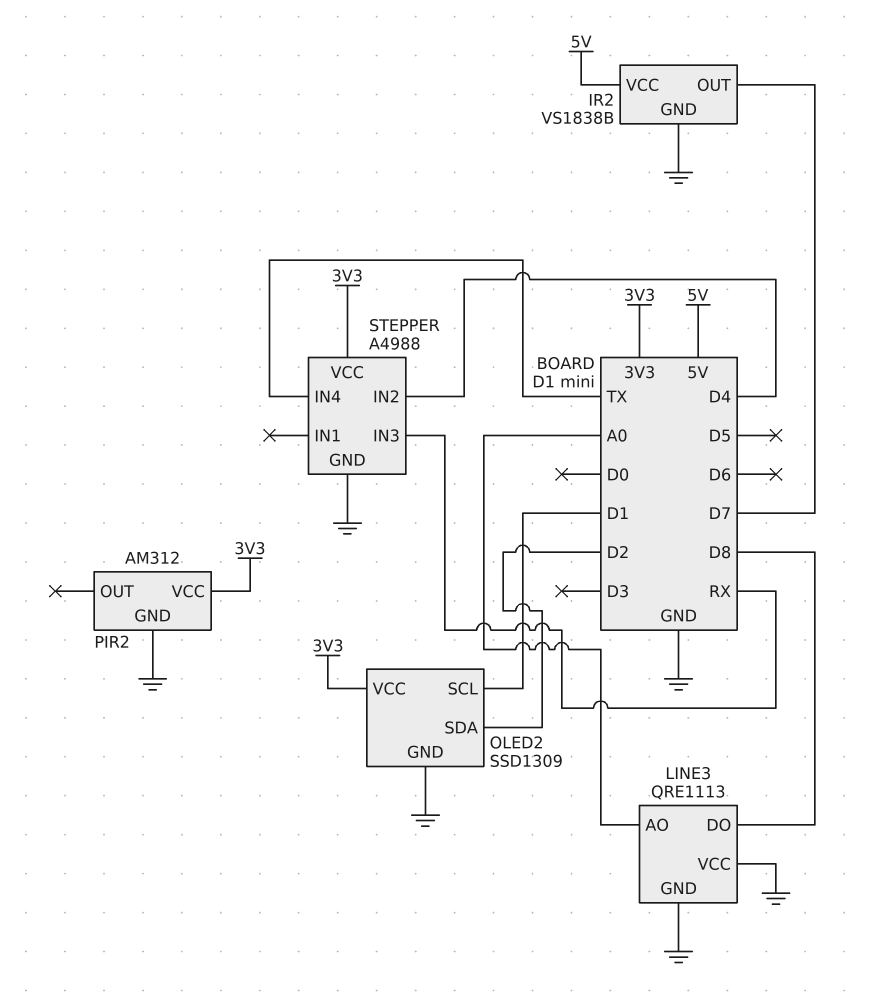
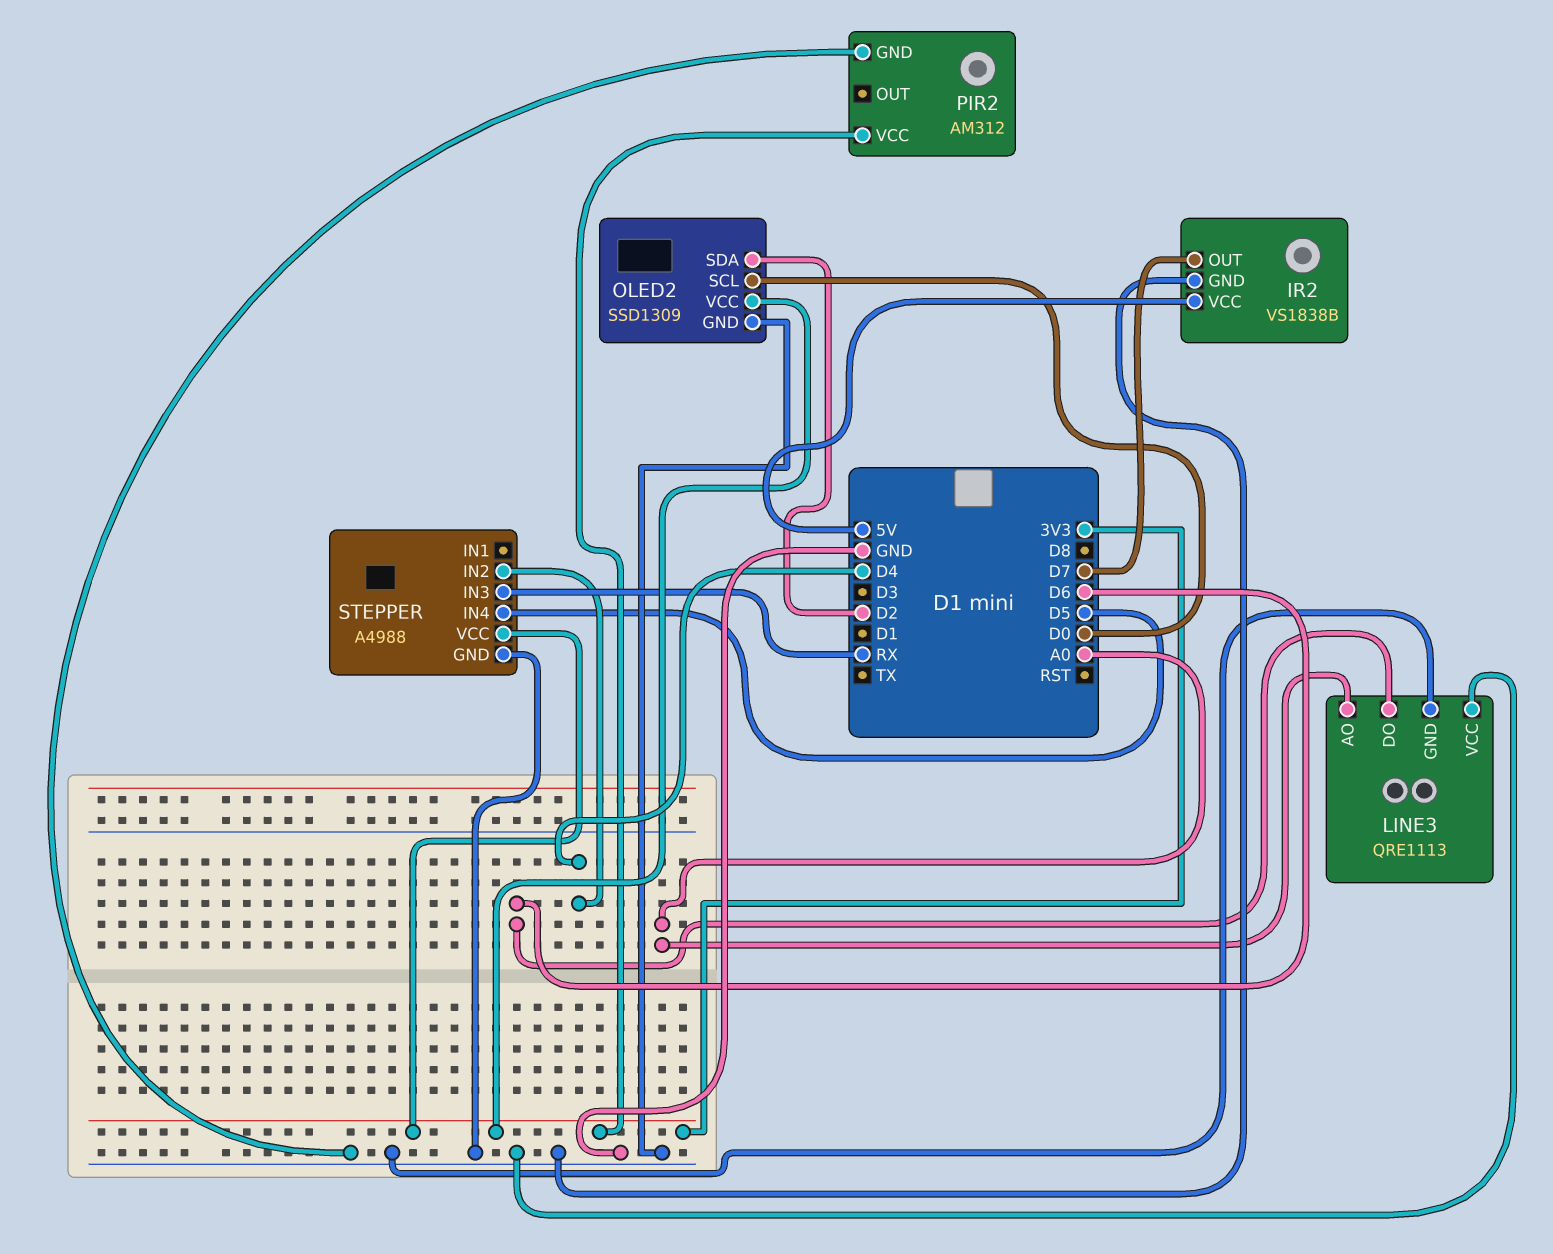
LINE3 pin DO: D8 -> D6
OLED2 pin SCL: D1 -> D0
STEPPER pin IN4: TX -> D5

